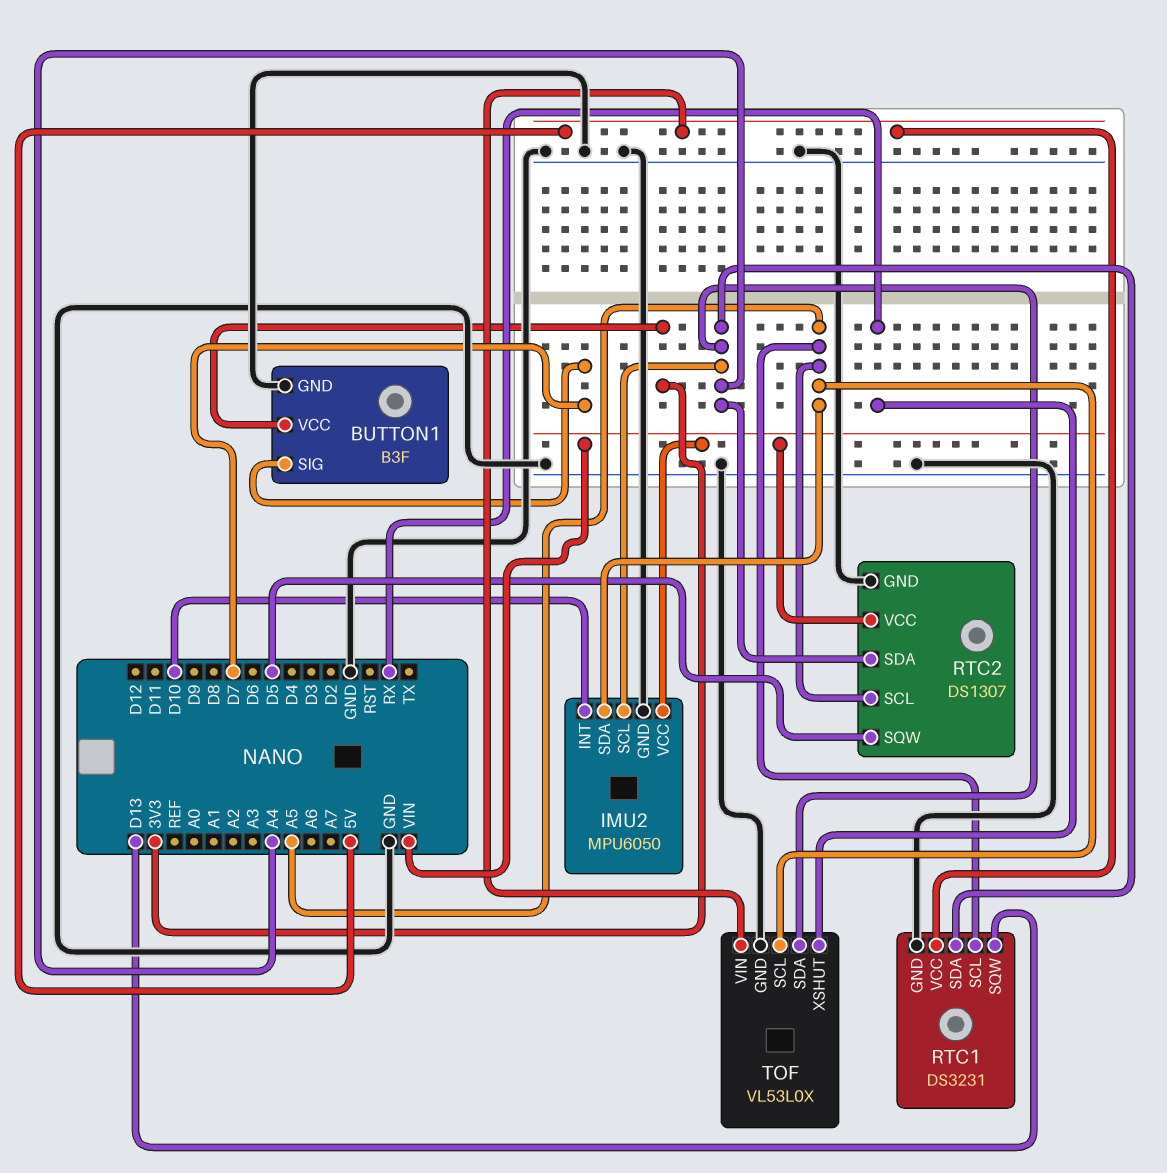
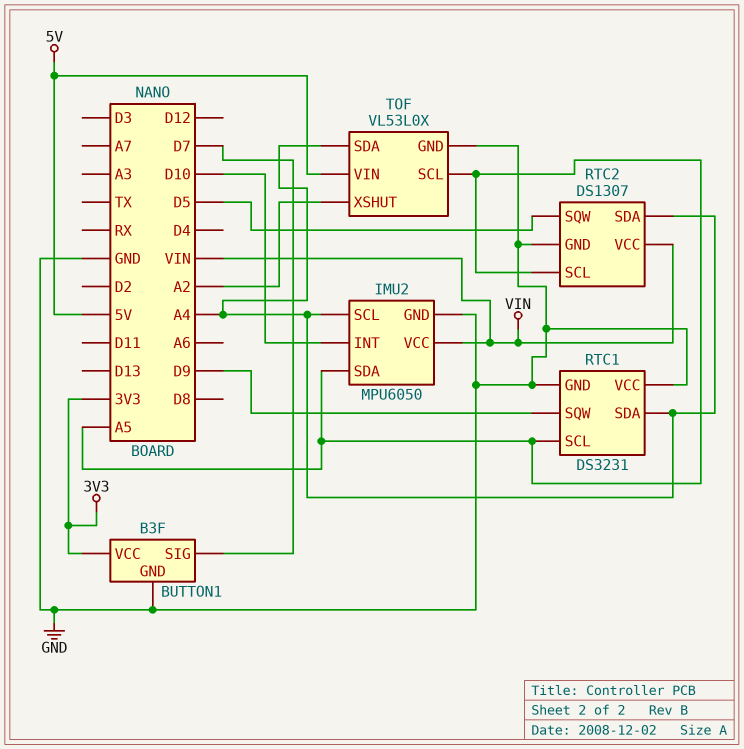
RTC1 pin SQW: D13 -> D9
RTC1 pin VCC: 5V -> GND
TOF pin XSHUT: RX -> A2

